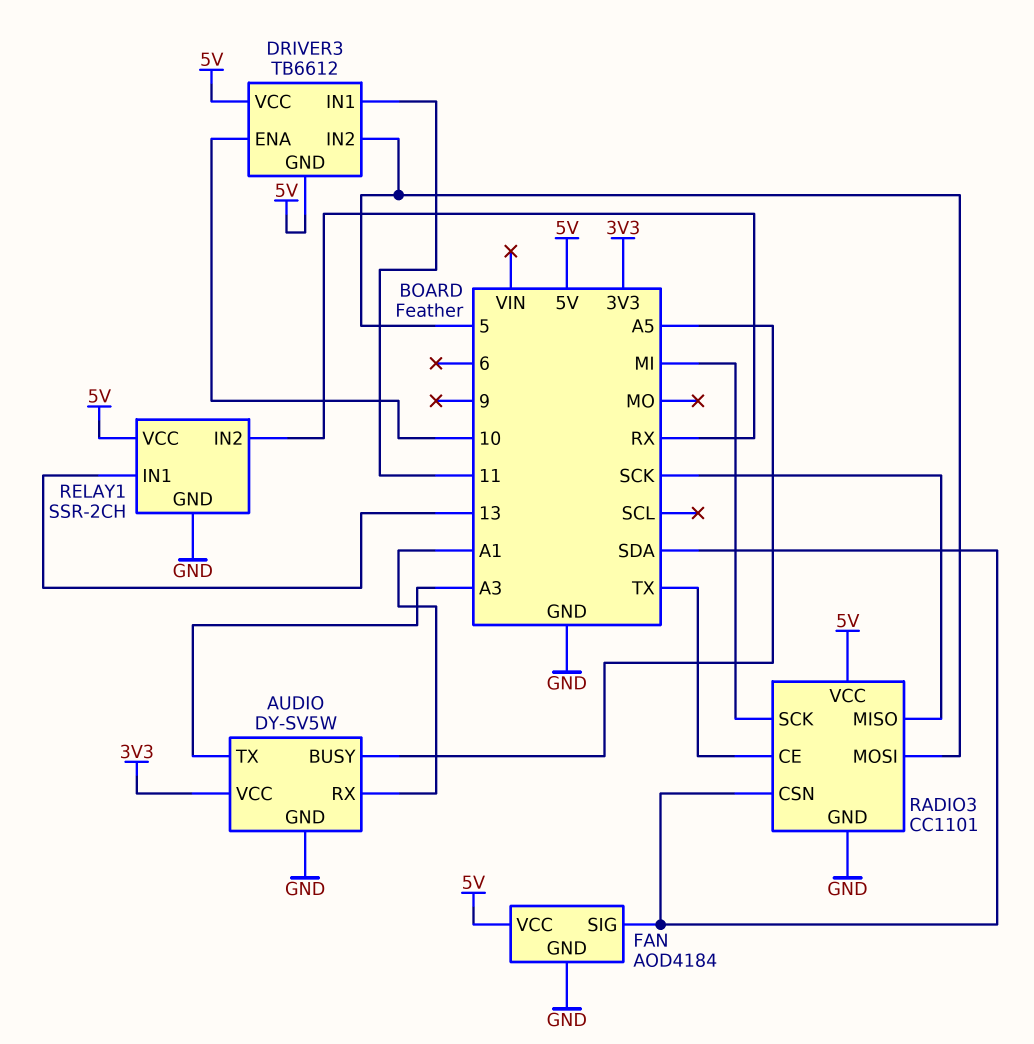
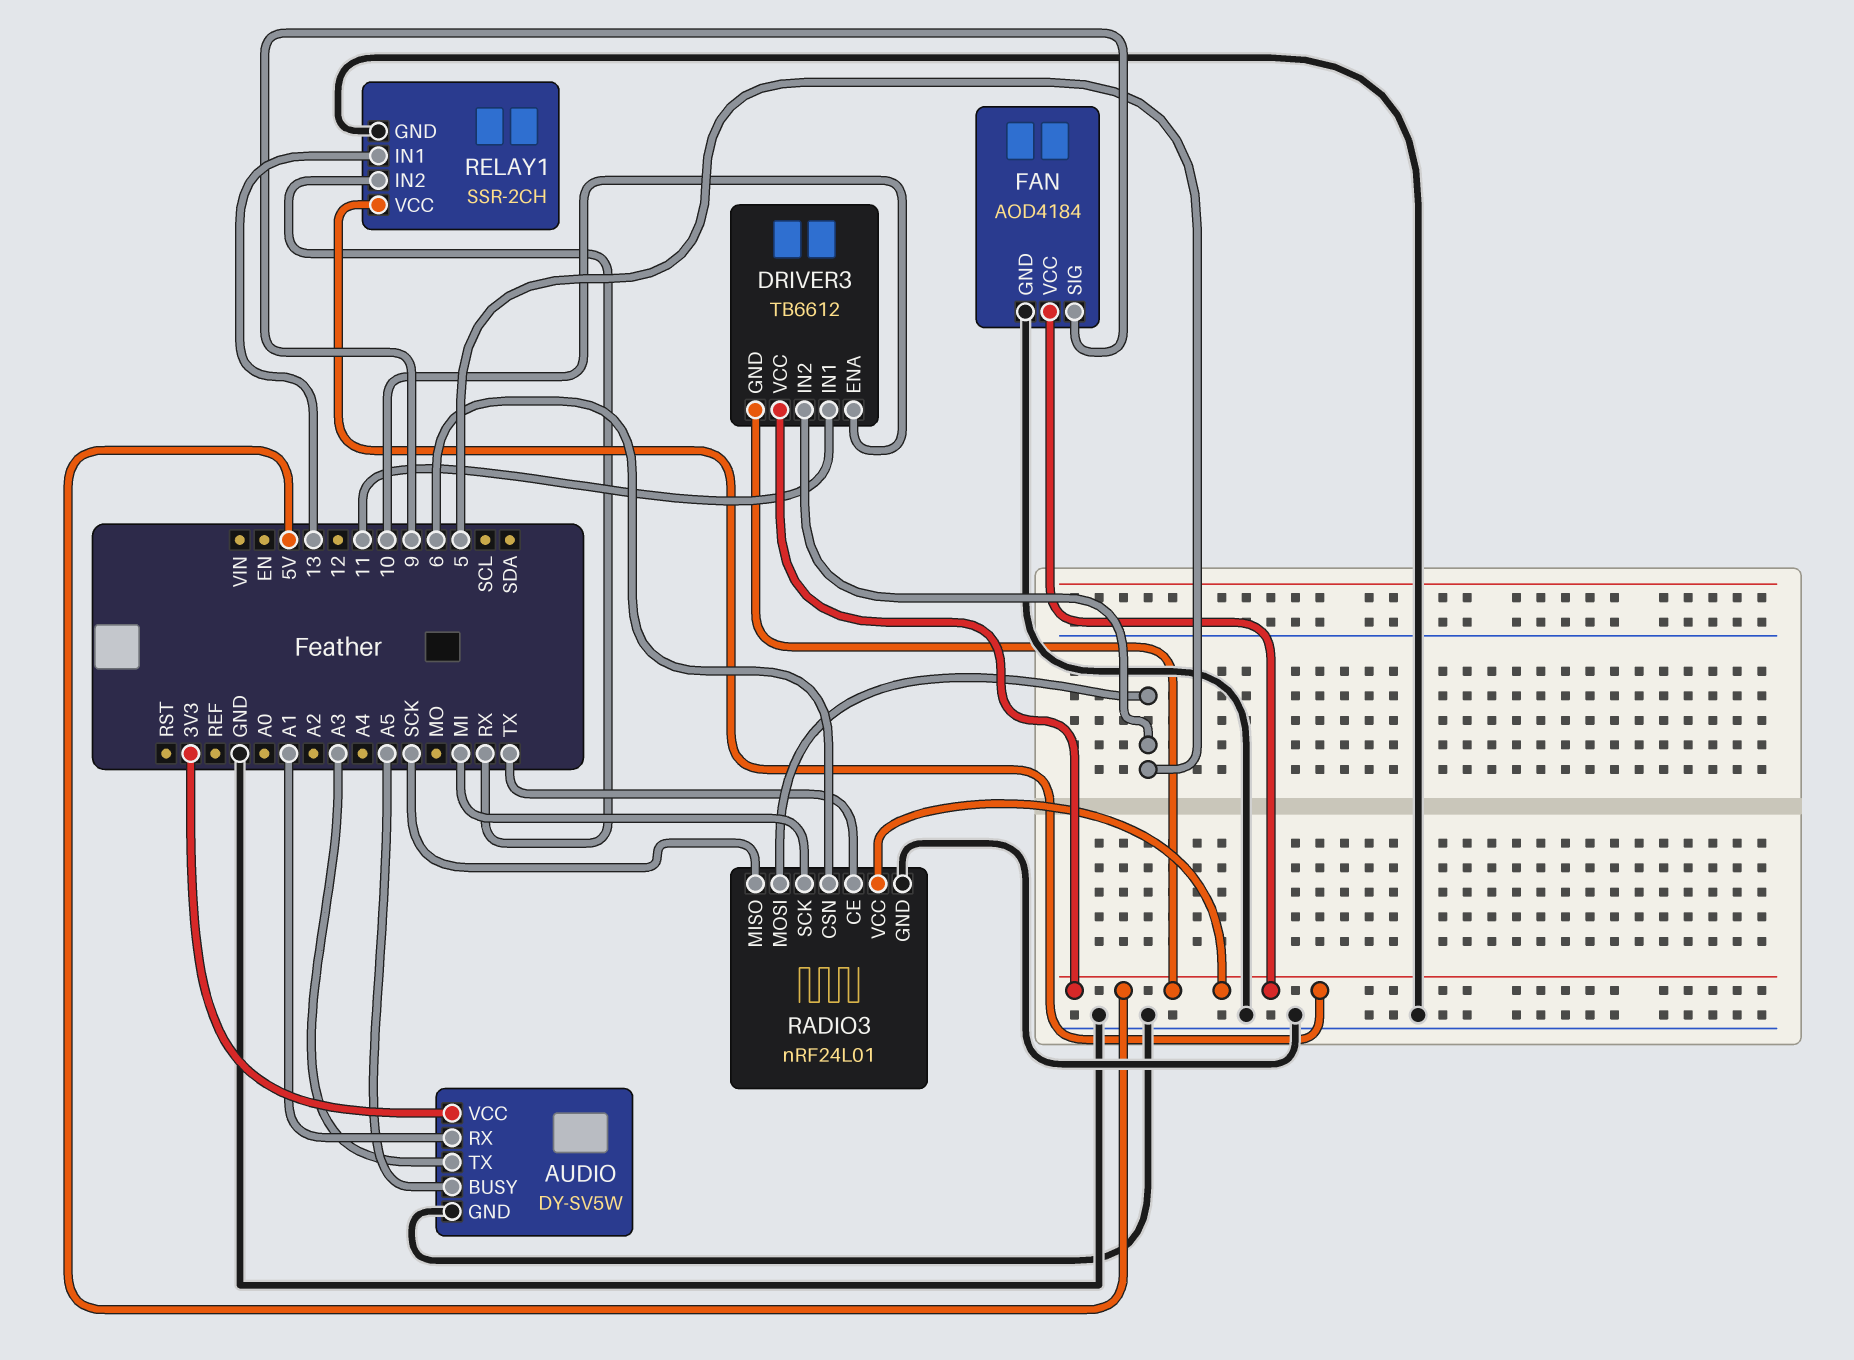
FAN pin SIG: SDA -> 9
RADIO3: CC1101 -> nRF24L01
RADIO3 pin CSN: SDA -> 6

